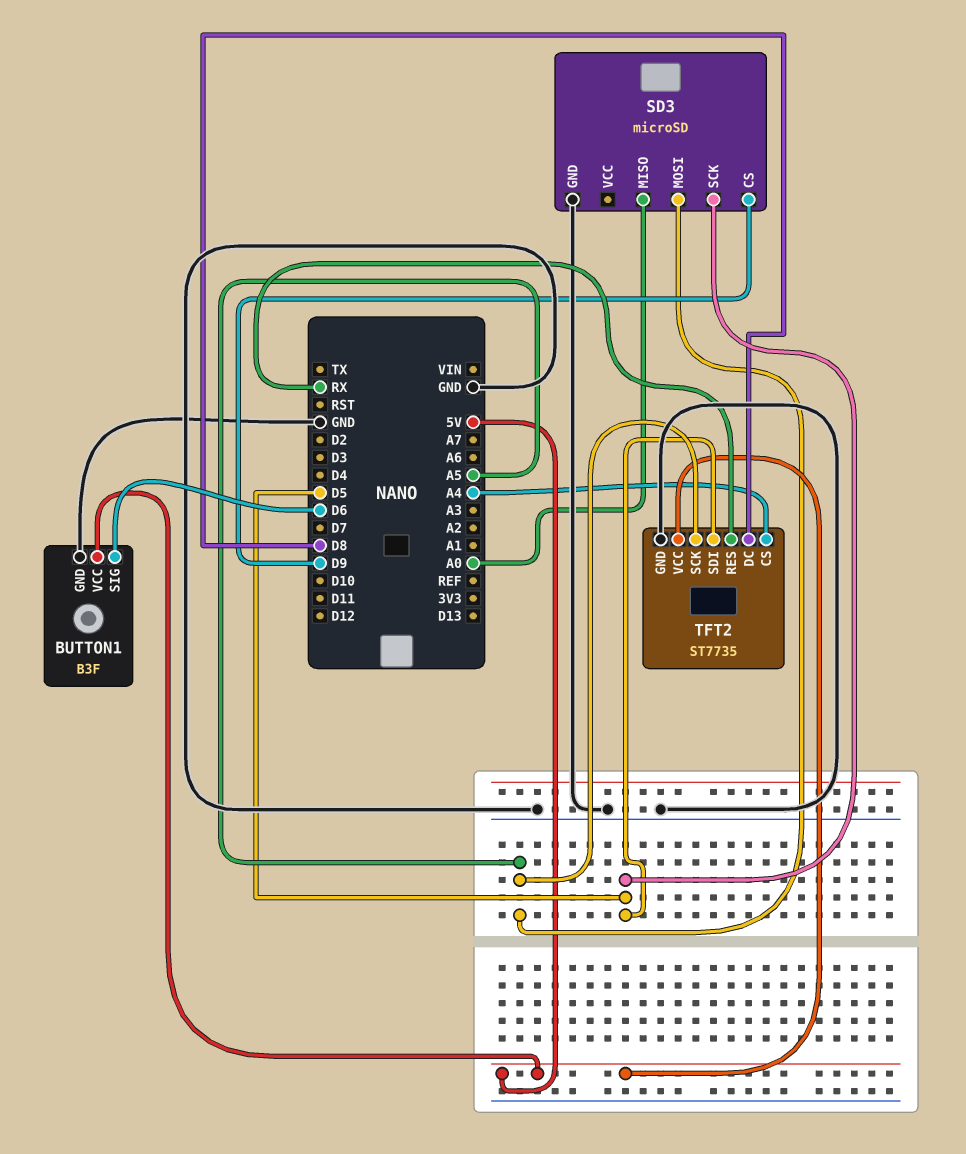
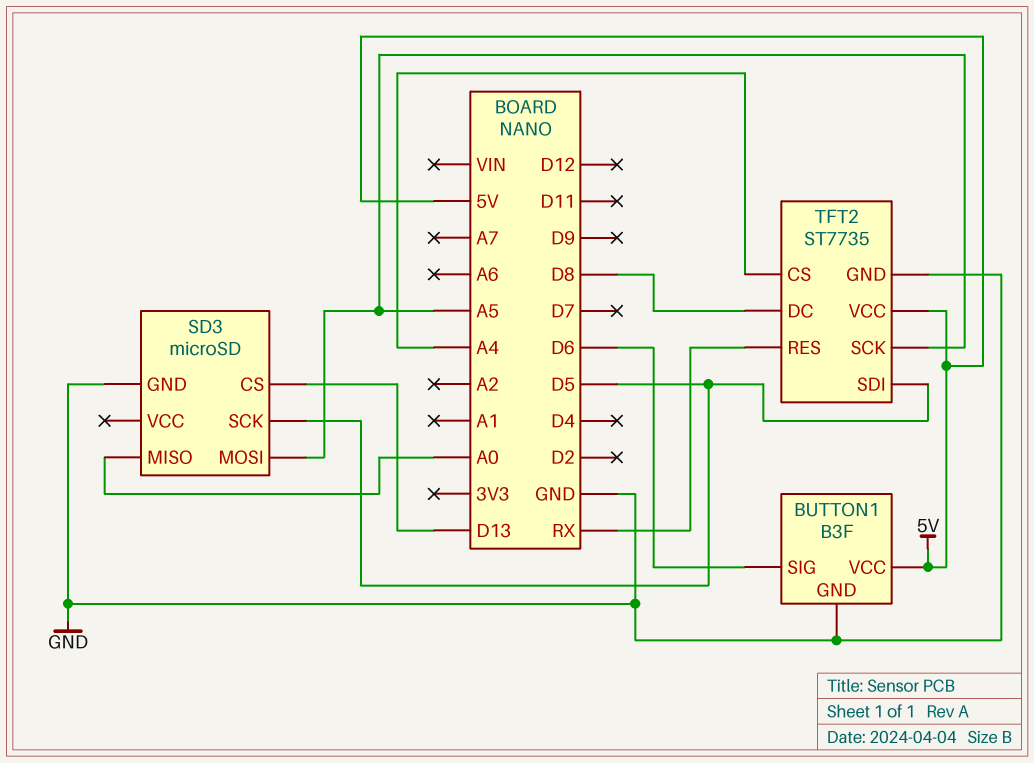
SD3 pin CS: D9 -> D13

